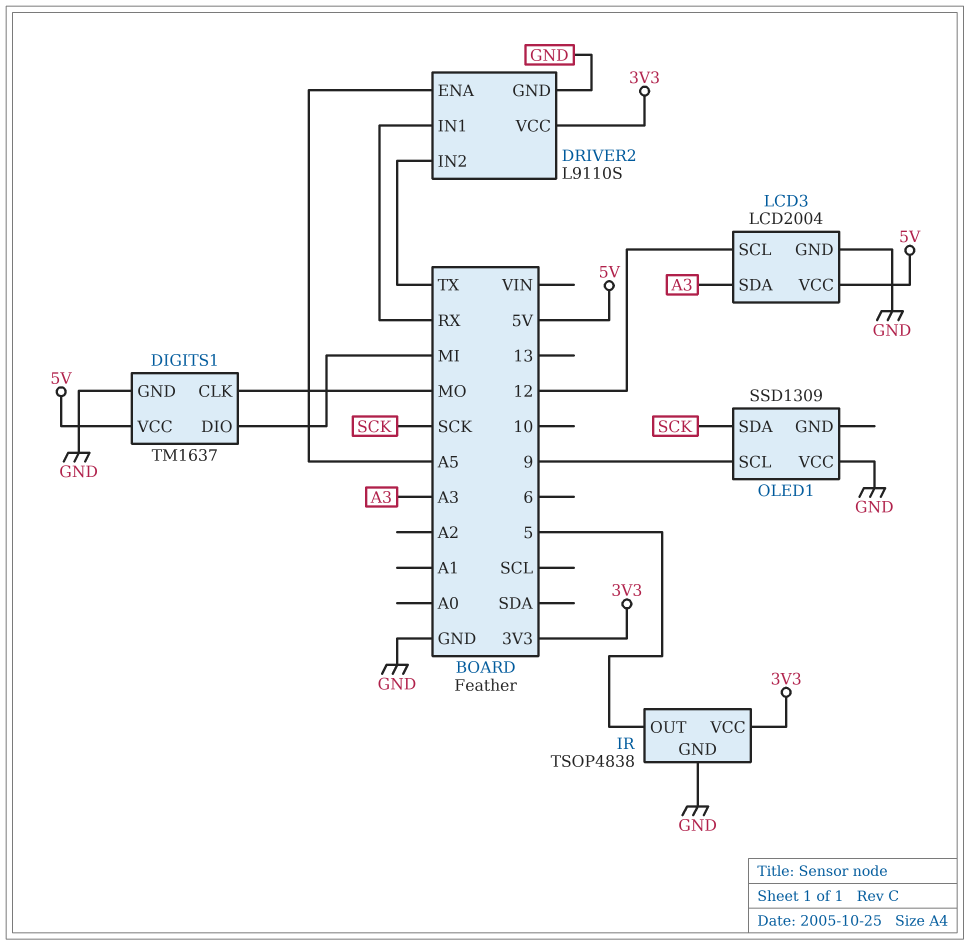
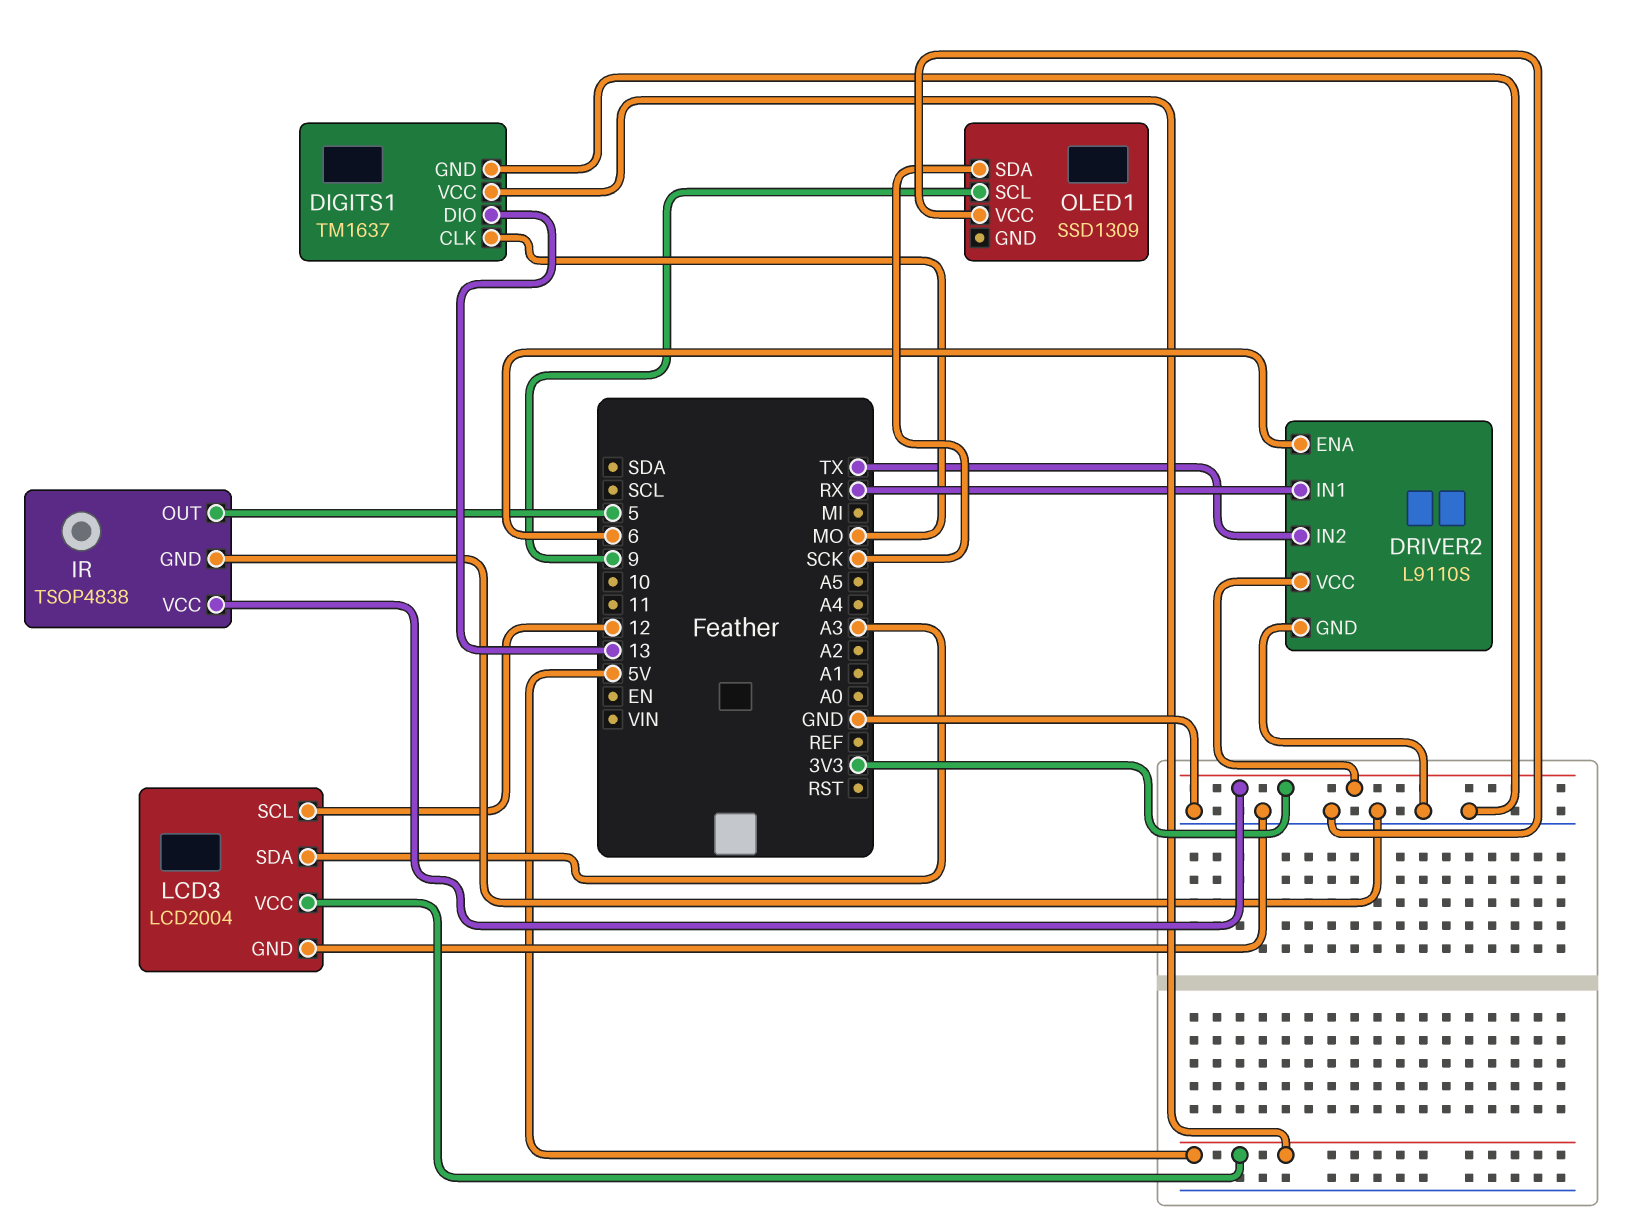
DIGITS1 pin DIO: MI -> 13
DRIVER2 pin ENA: A5 -> 6

